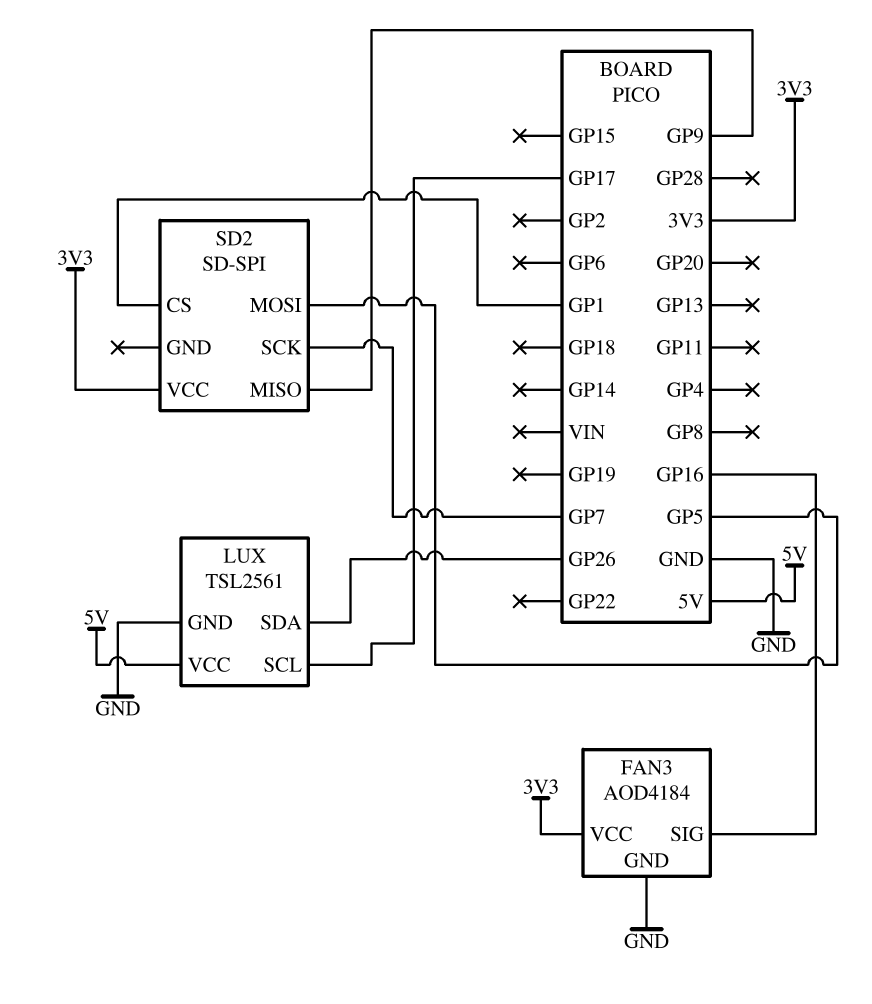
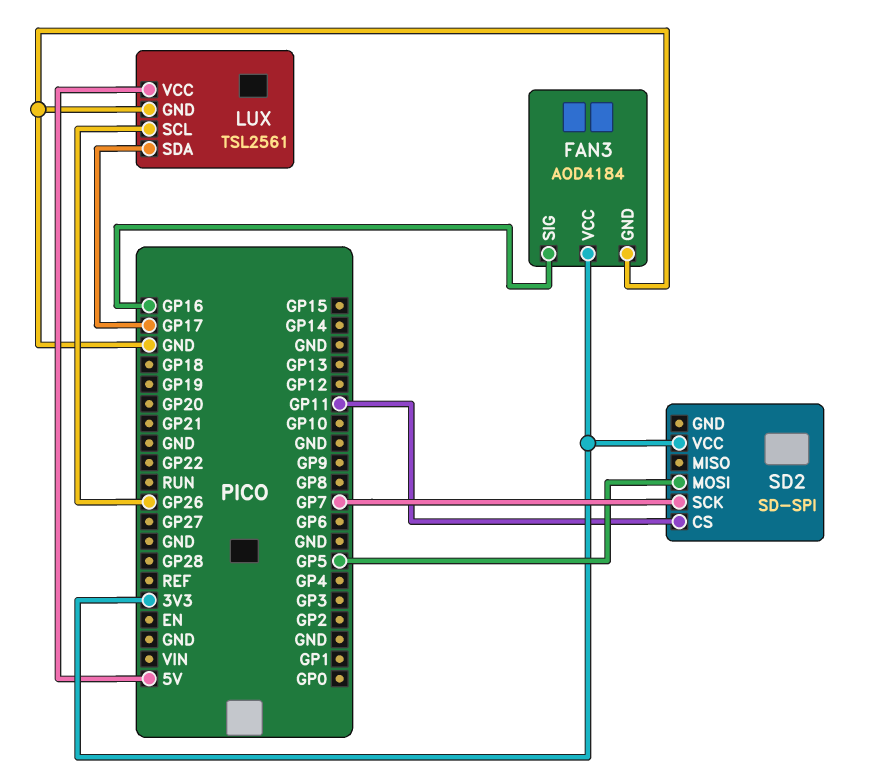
LUX pin SCL: GP17 -> GP26
LUX pin SDA: GP26 -> GP17
SD2 pin CS: GP1 -> GP11
SD2 pin MISO: GP9 -> none

